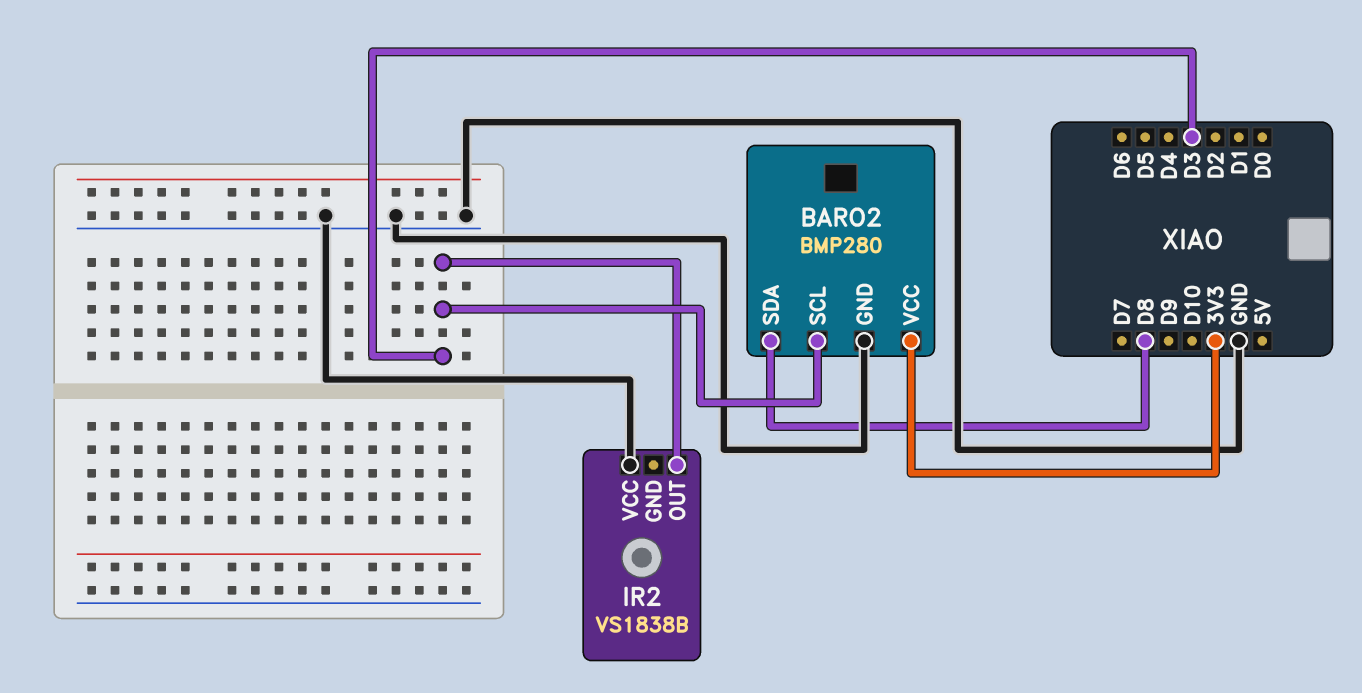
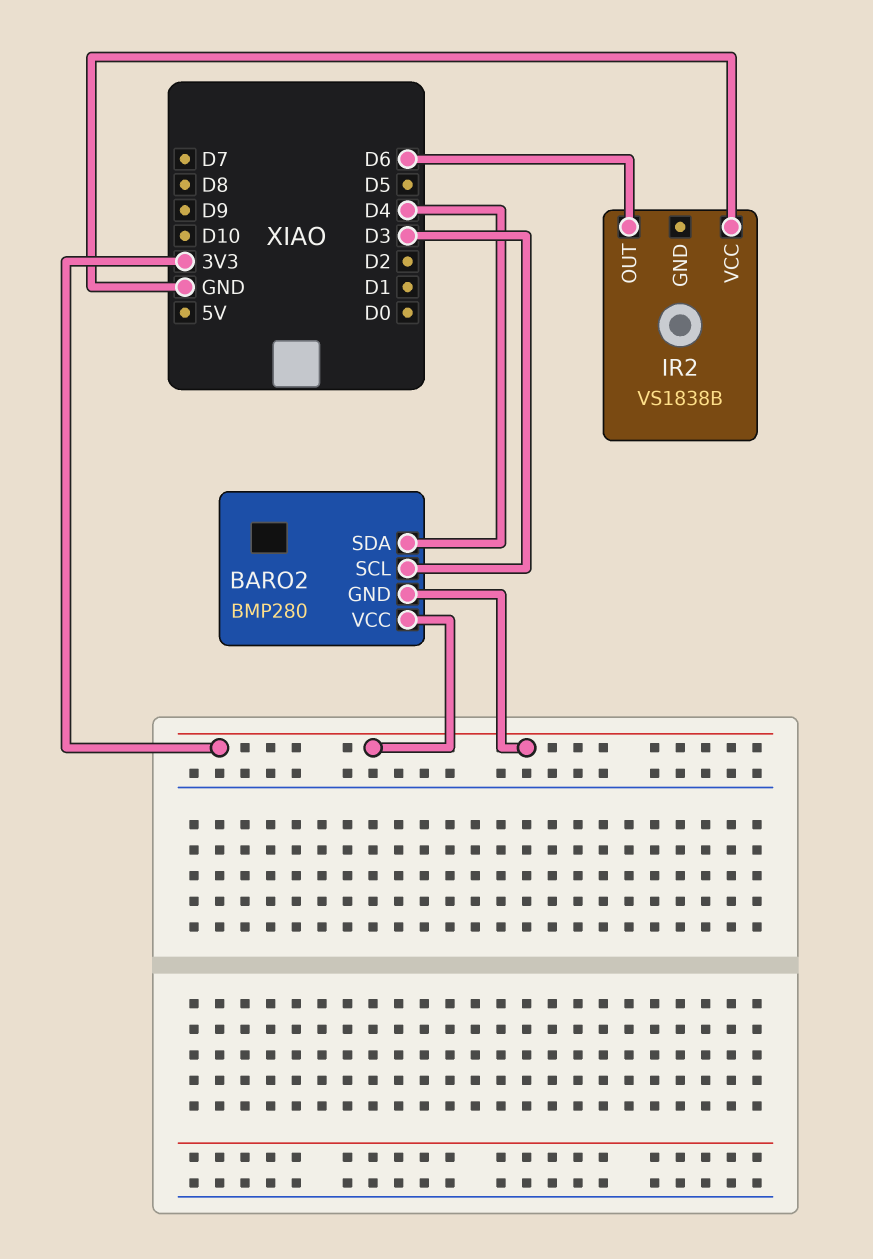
BARO2 pin GND: GND -> 3V3
BARO2 pin SDA: D8 -> D4
IR2 pin OUT: D3 -> D6

